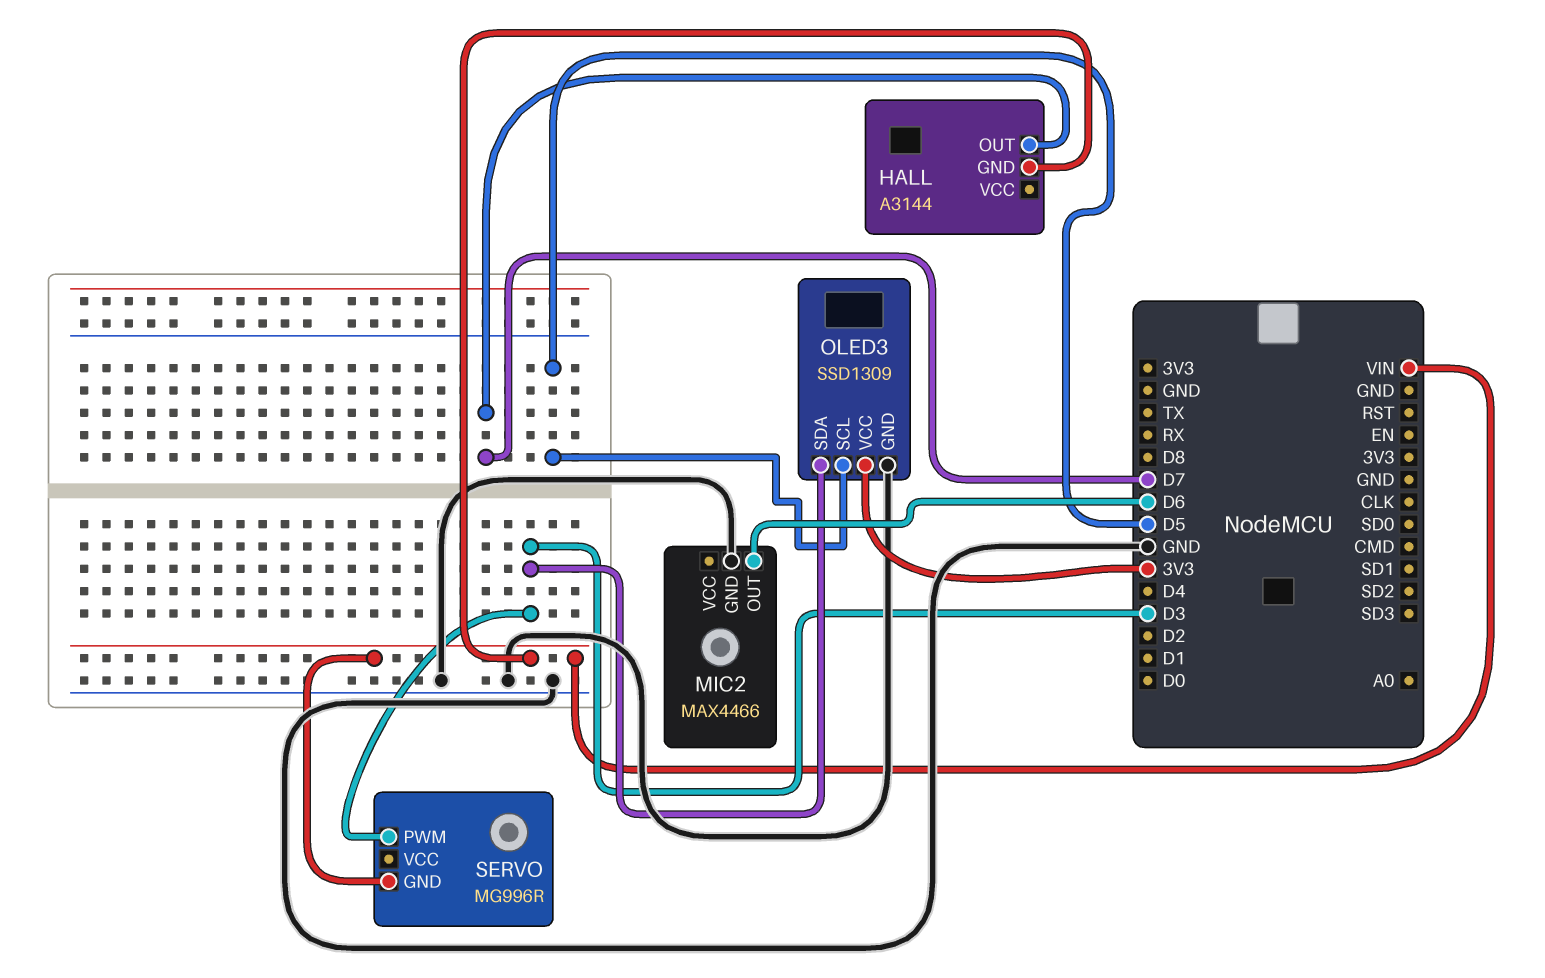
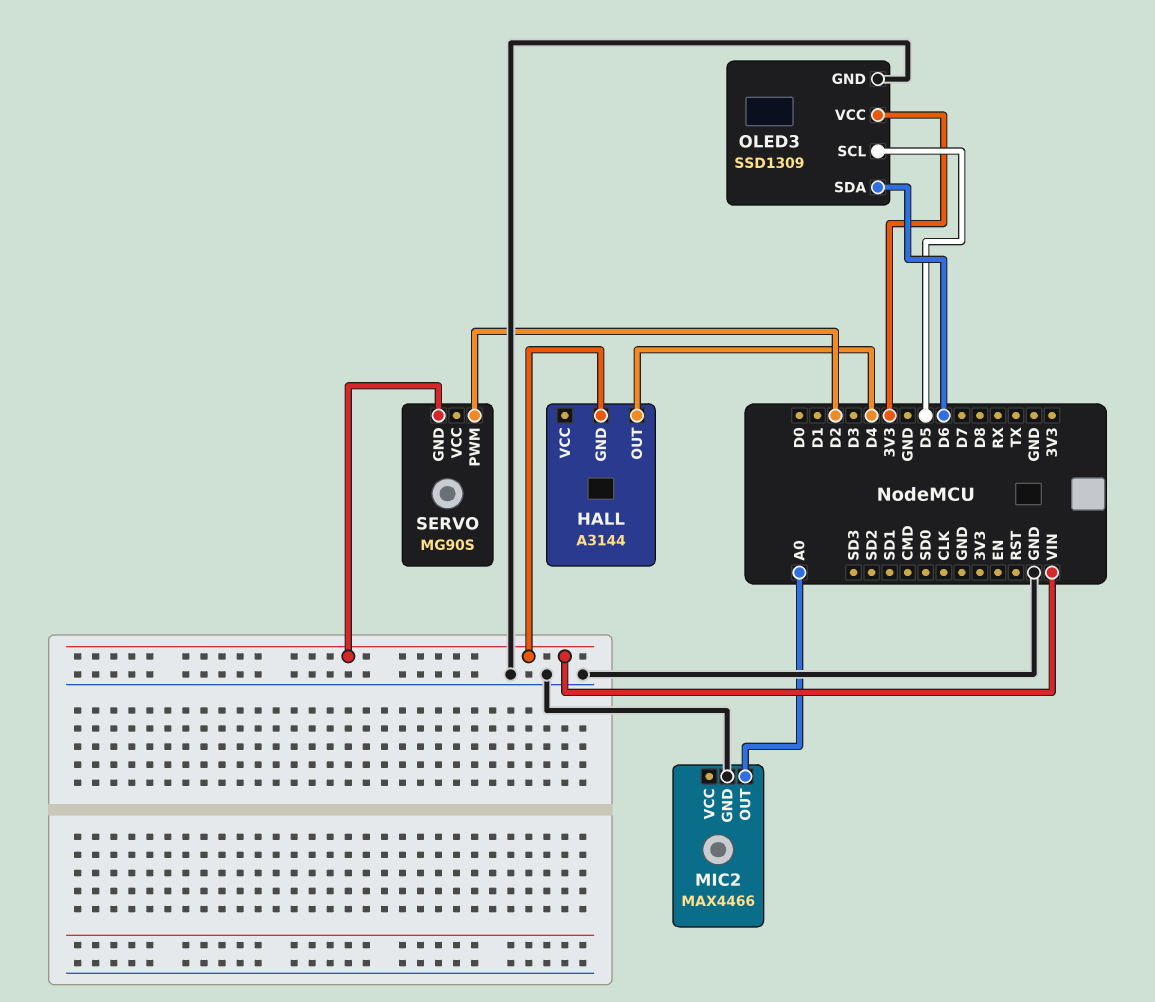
HALL pin OUT: D7 -> D4
MIC2 pin OUT: D6 -> A0
OLED3 pin SDA: D3 -> D6
SERVO: MG996R -> MG90S
SERVO pin PWM: D3 -> D2

